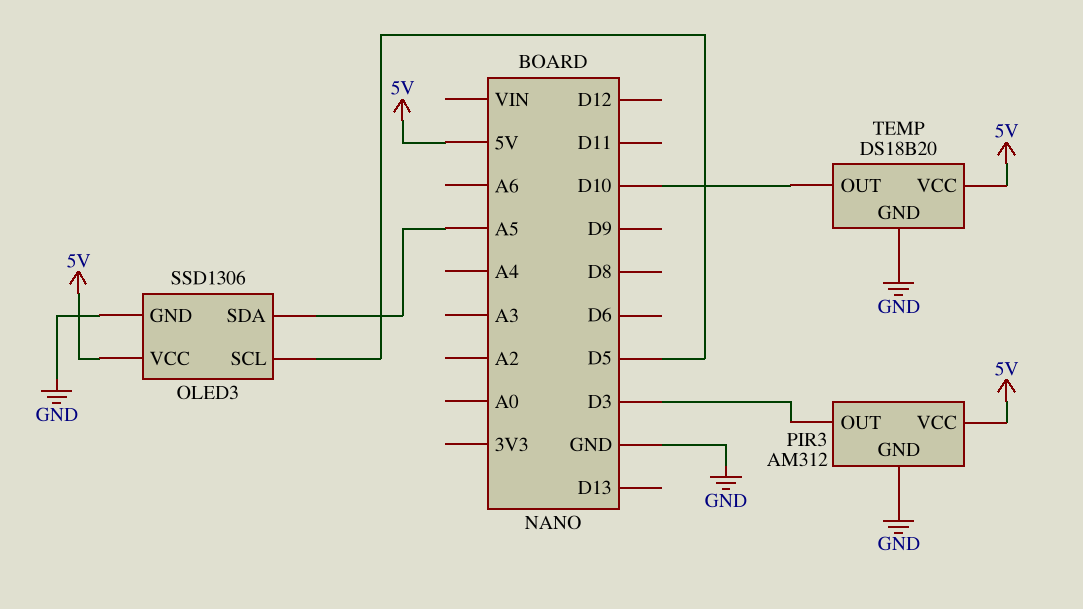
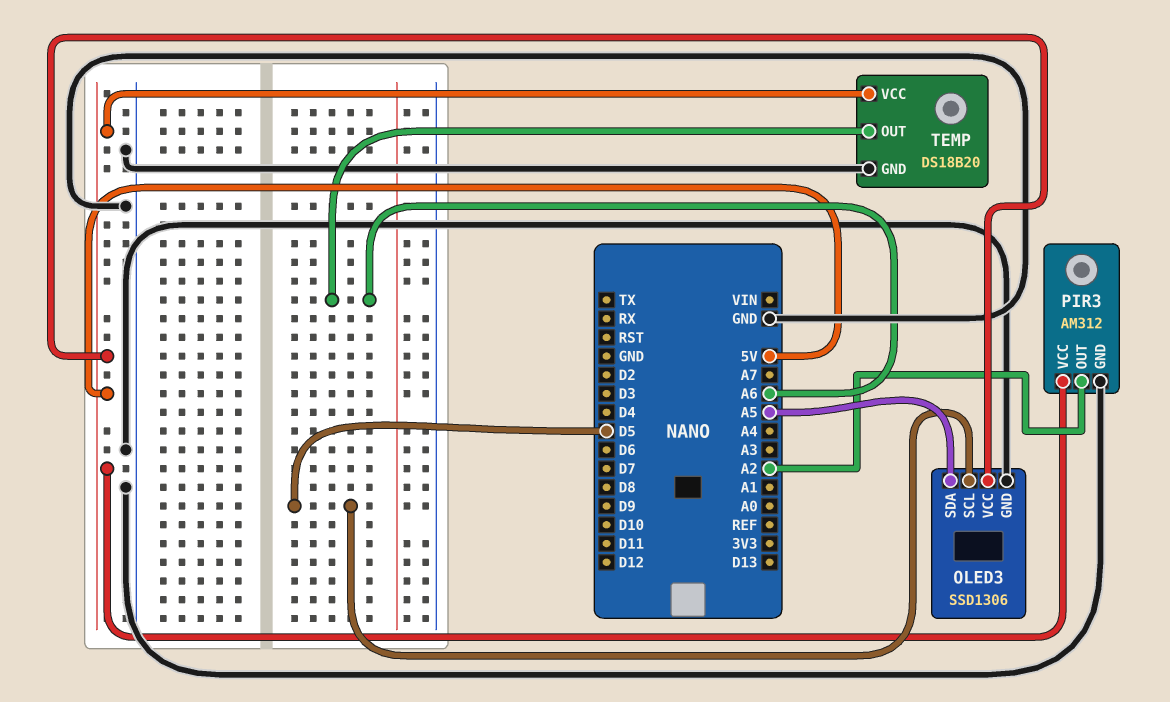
PIR3 pin OUT: D3 -> A2
TEMP pin OUT: D10 -> A6

